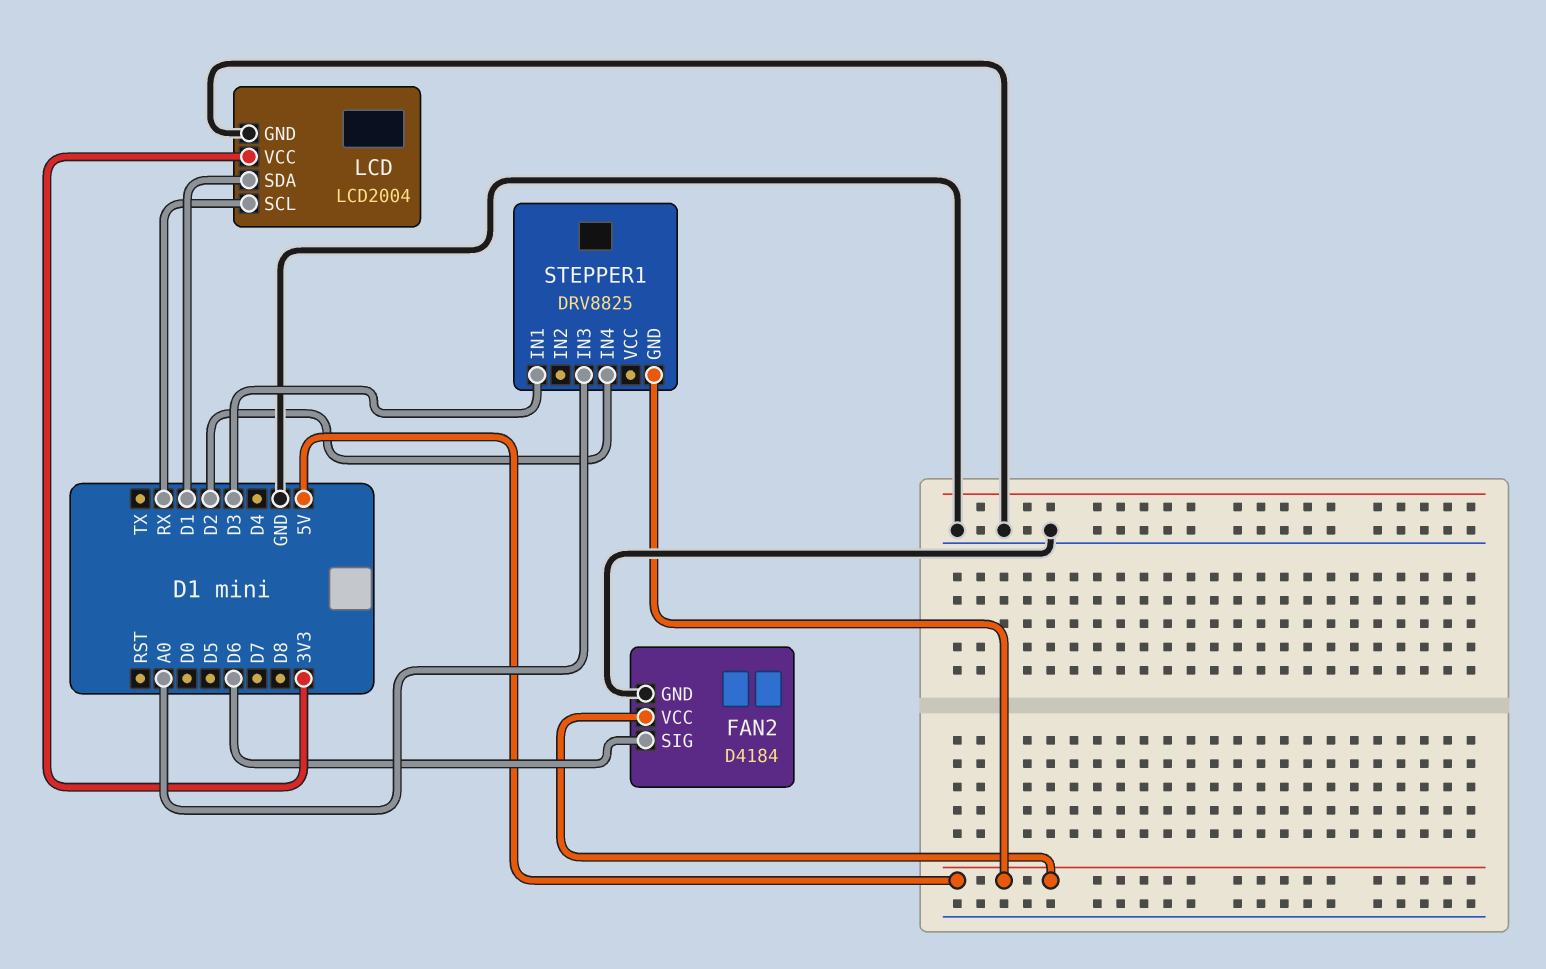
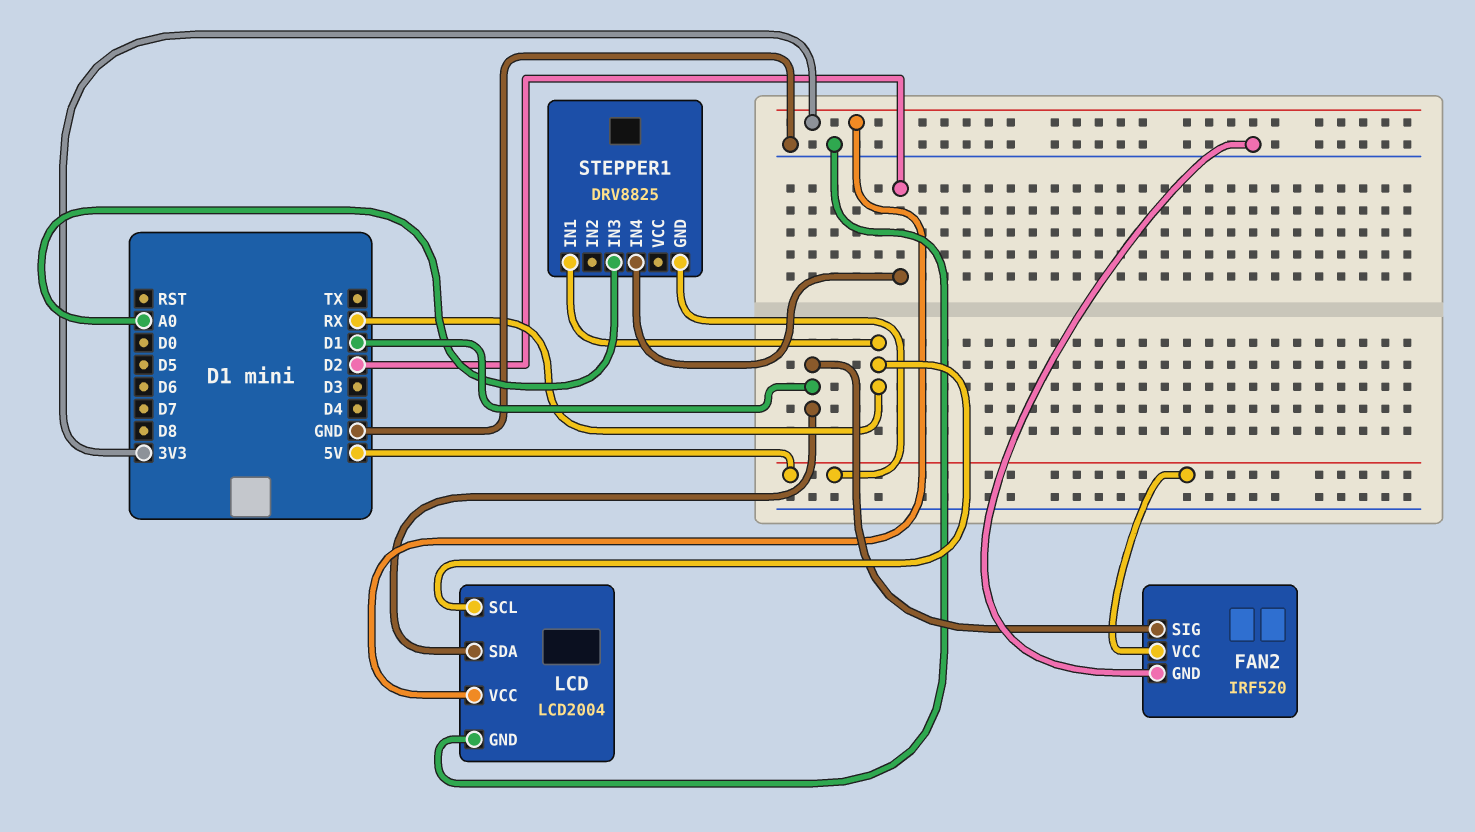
FAN2: D4184 -> IRF520
FAN2 pin SIG: D6 -> D1
STEPPER1 pin IN1: D3 -> RX

